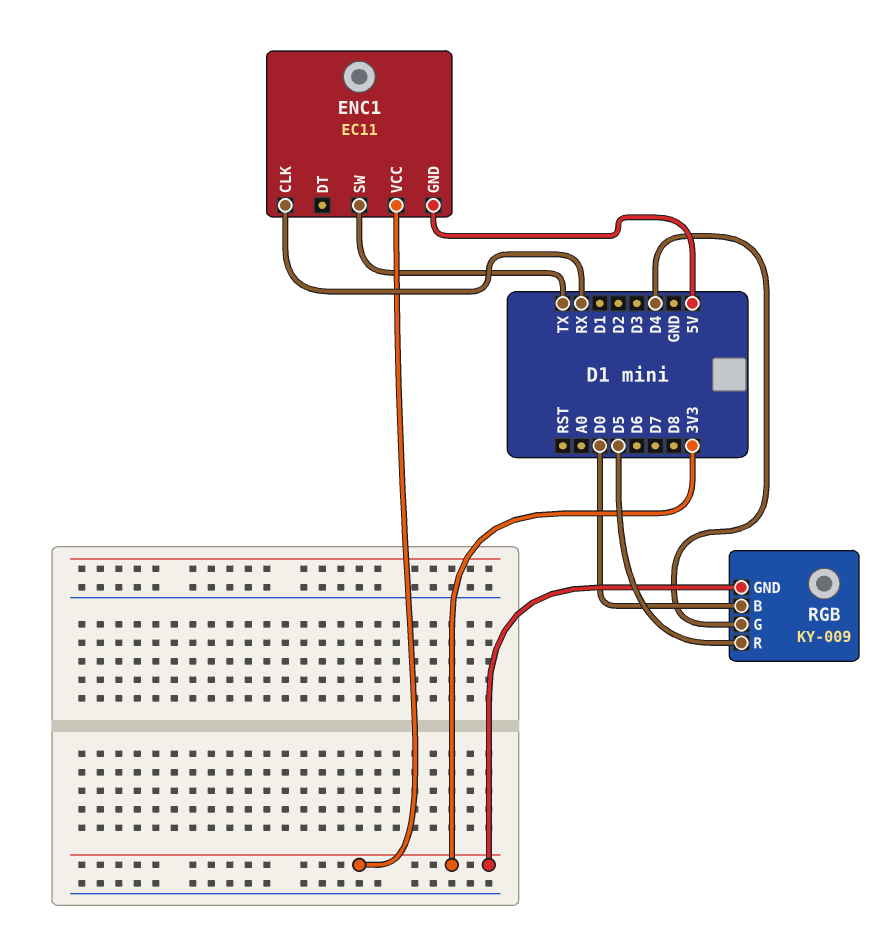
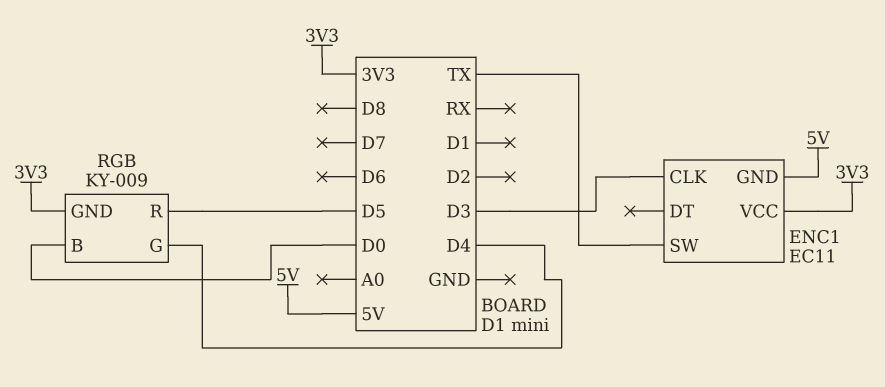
ENC1 pin CLK: RX -> D3

